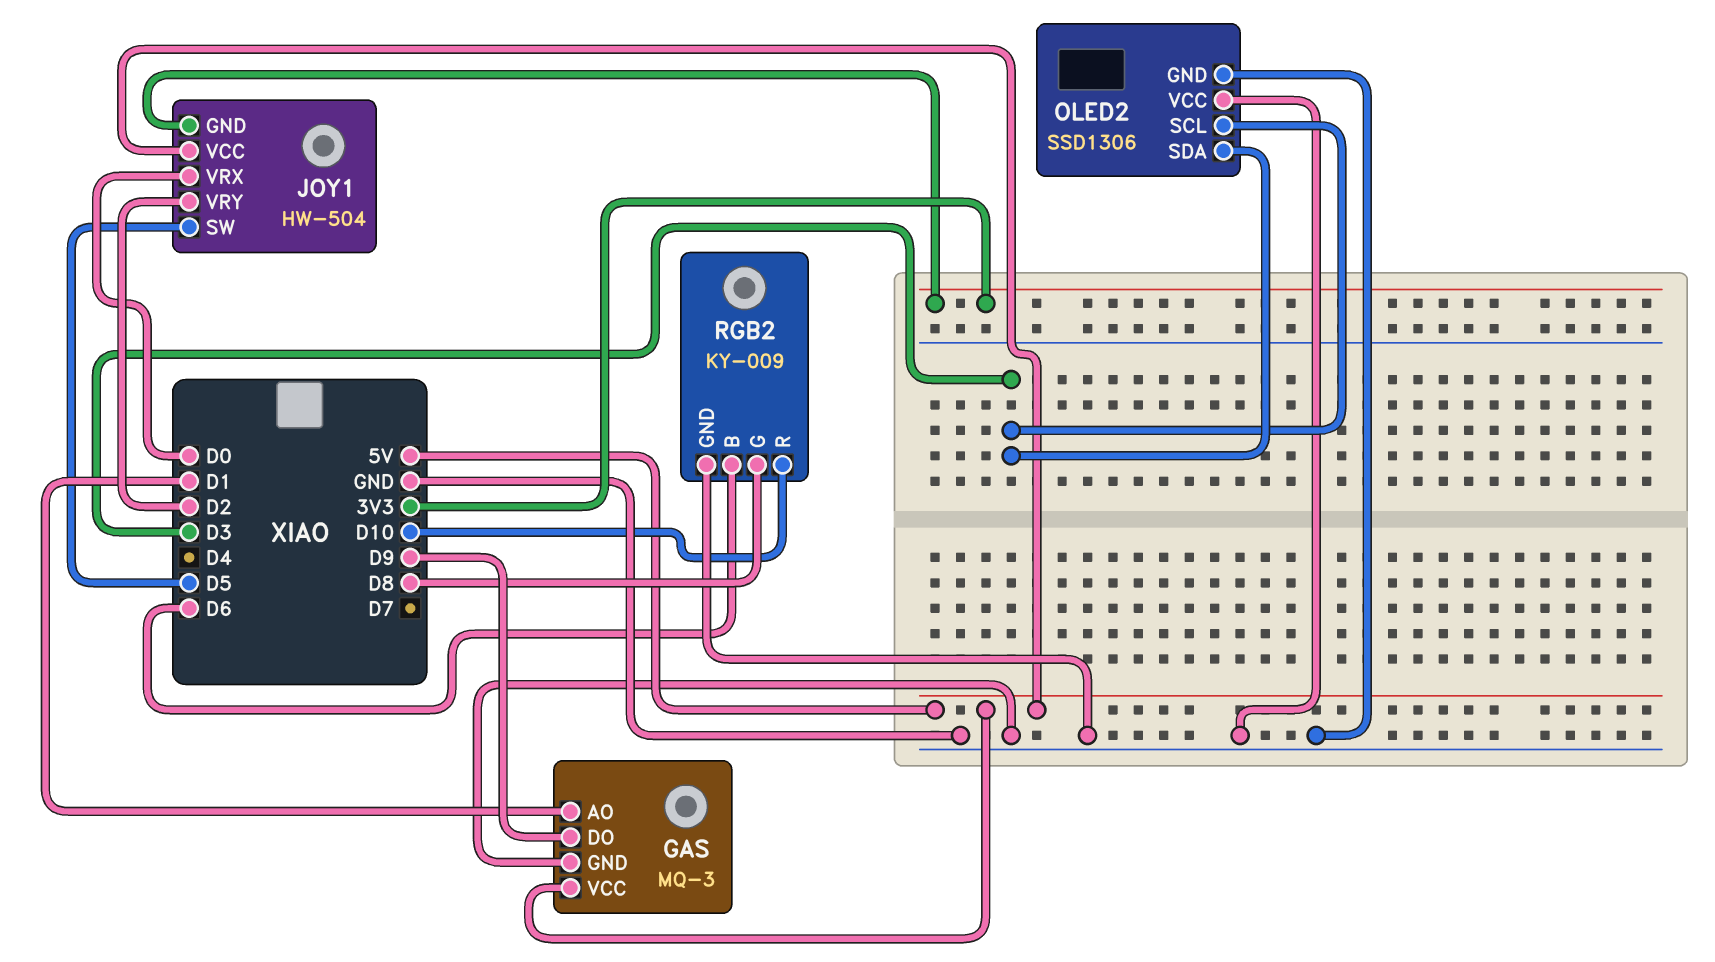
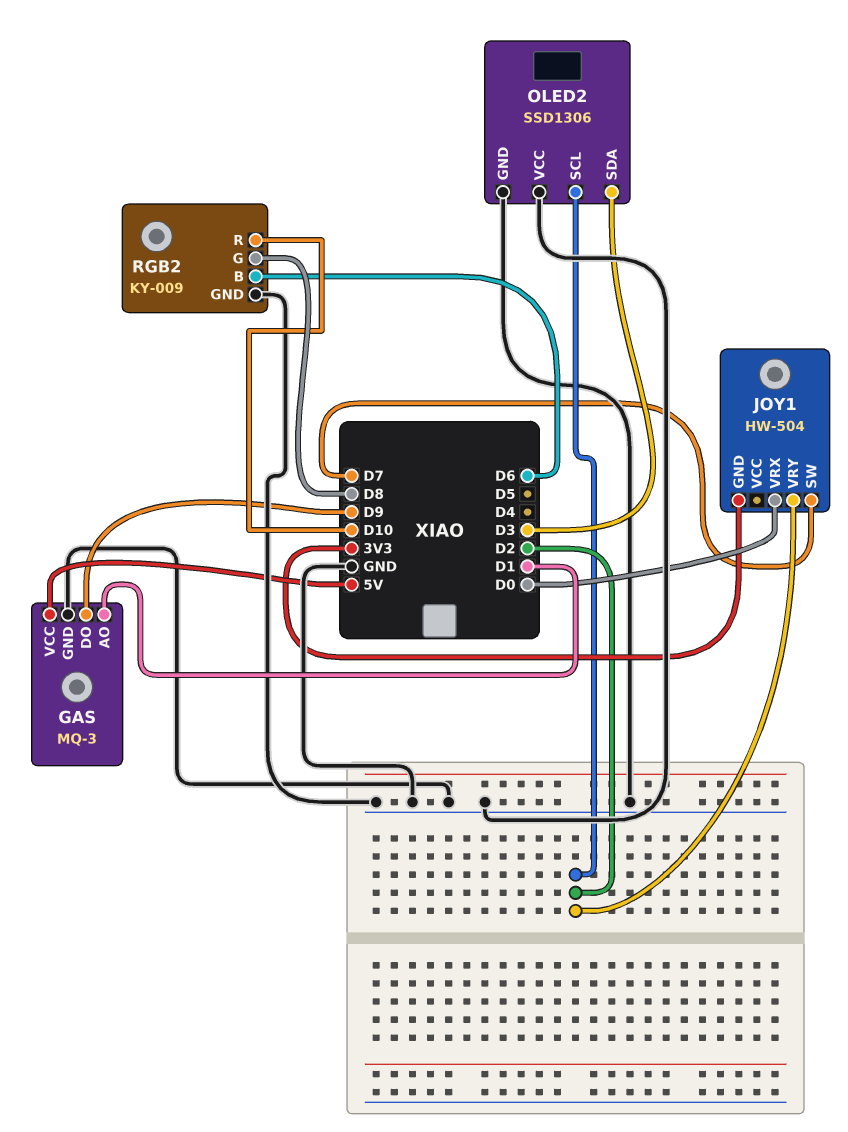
JOY1 pin SW: D5 -> D7
JOY1 pin VCC: 5V -> none
OLED2 pin SCL: D3 -> D2

